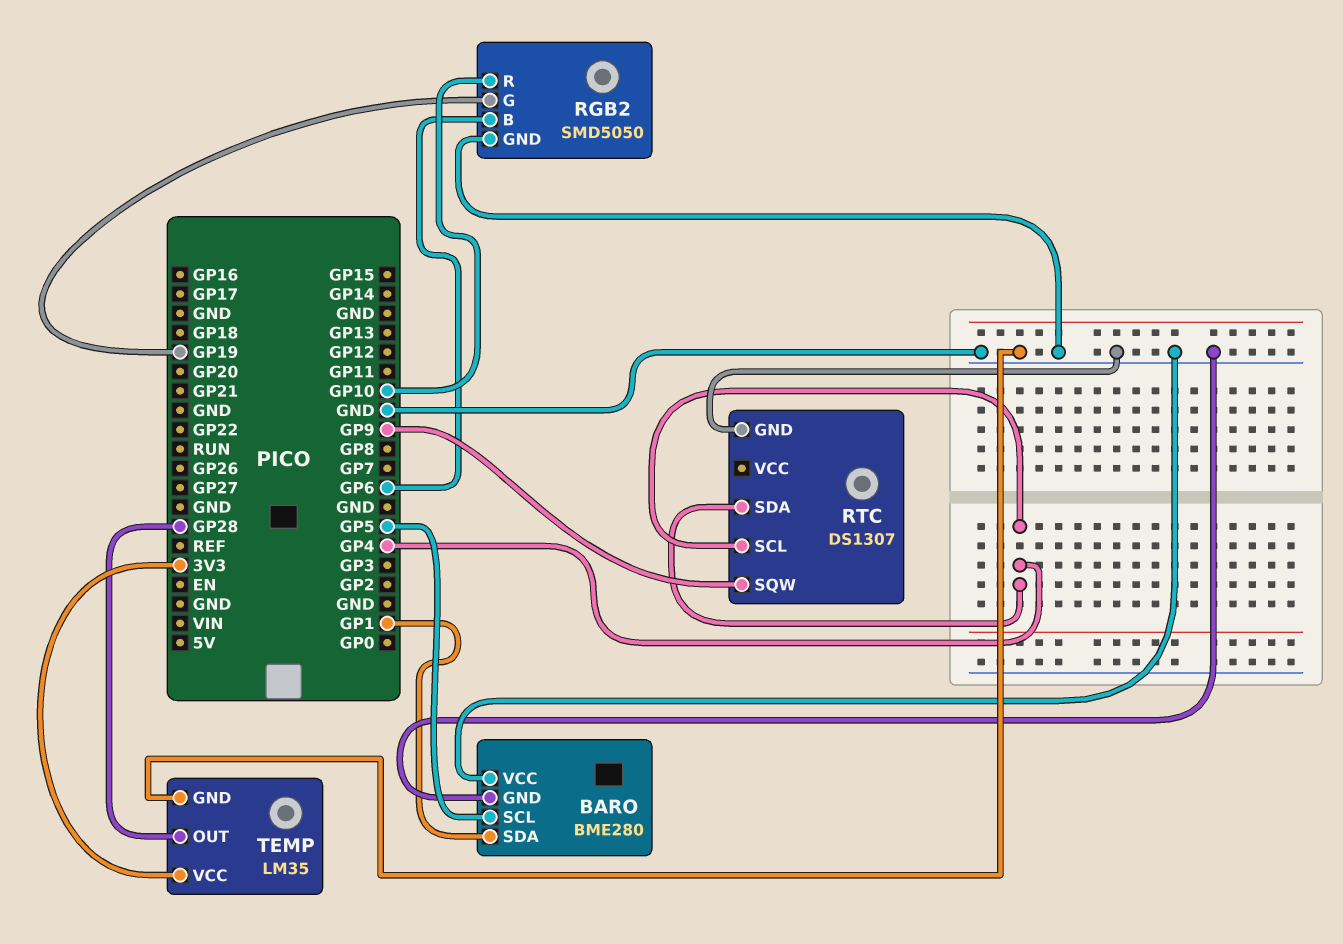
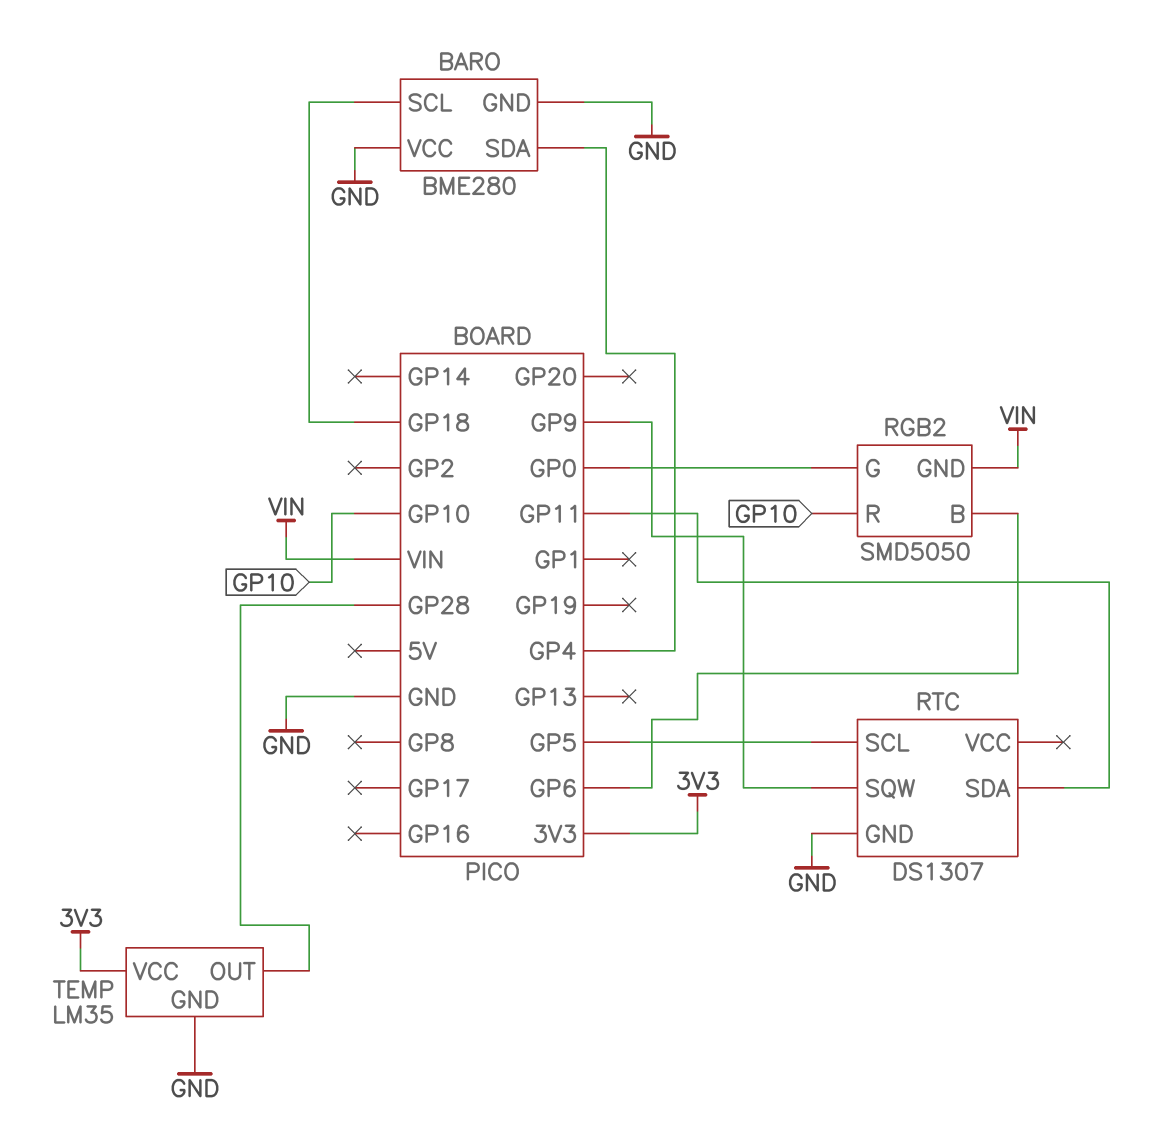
BARO pin SCL: GP5 -> GP18
BARO pin SDA: GP1 -> GP4
RGB2 pin G: GP19 -> GP0
RGB2 pin GND: GND -> VIN
RTC pin SCL: GP4 -> GP5
RTC pin SDA: GP4 -> GP11

